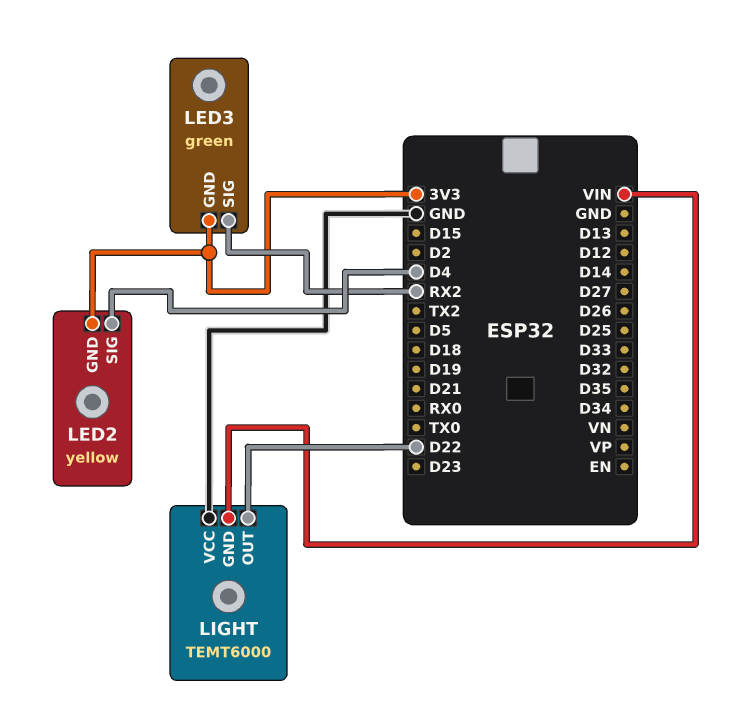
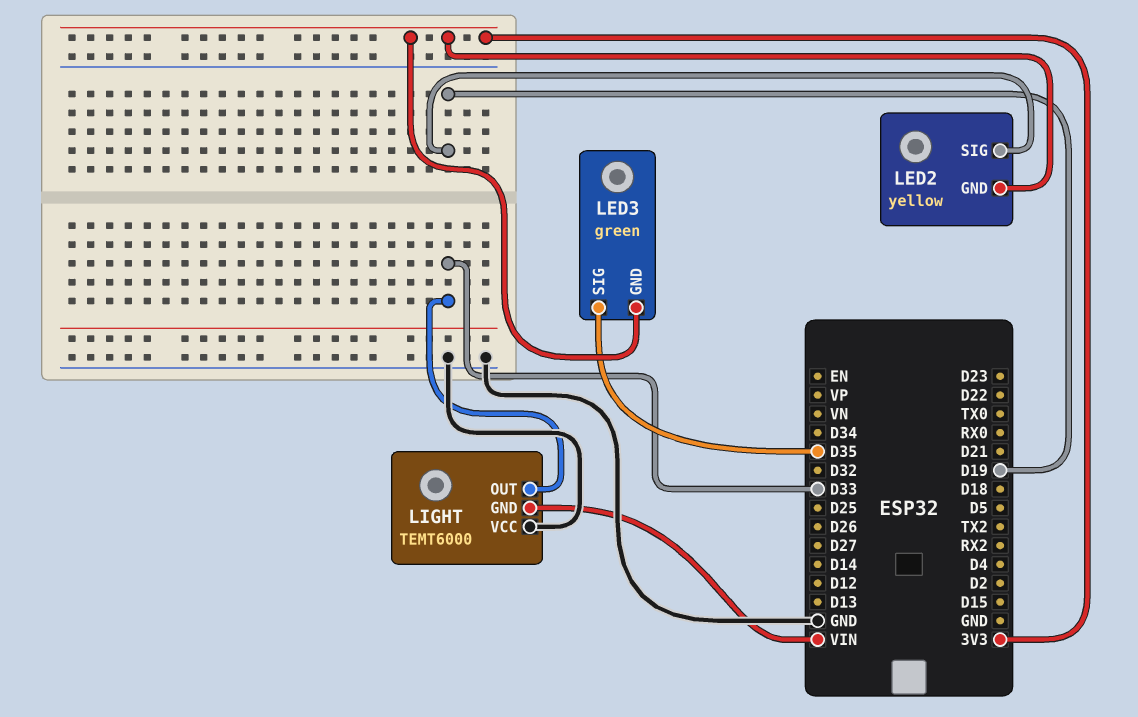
LED2 pin SIG: D4 -> D19
LED3 pin SIG: RX2 -> D35
LIGHT pin OUT: D22 -> D33

